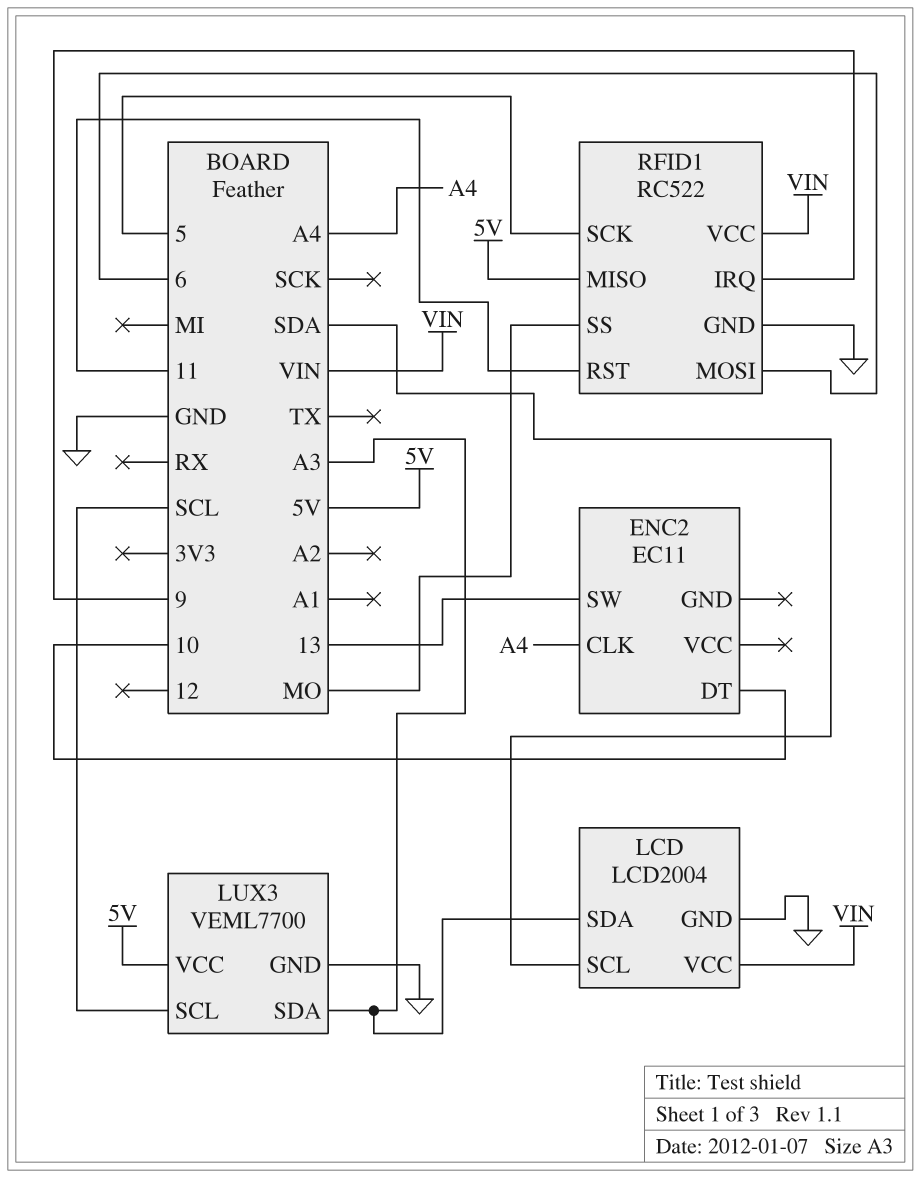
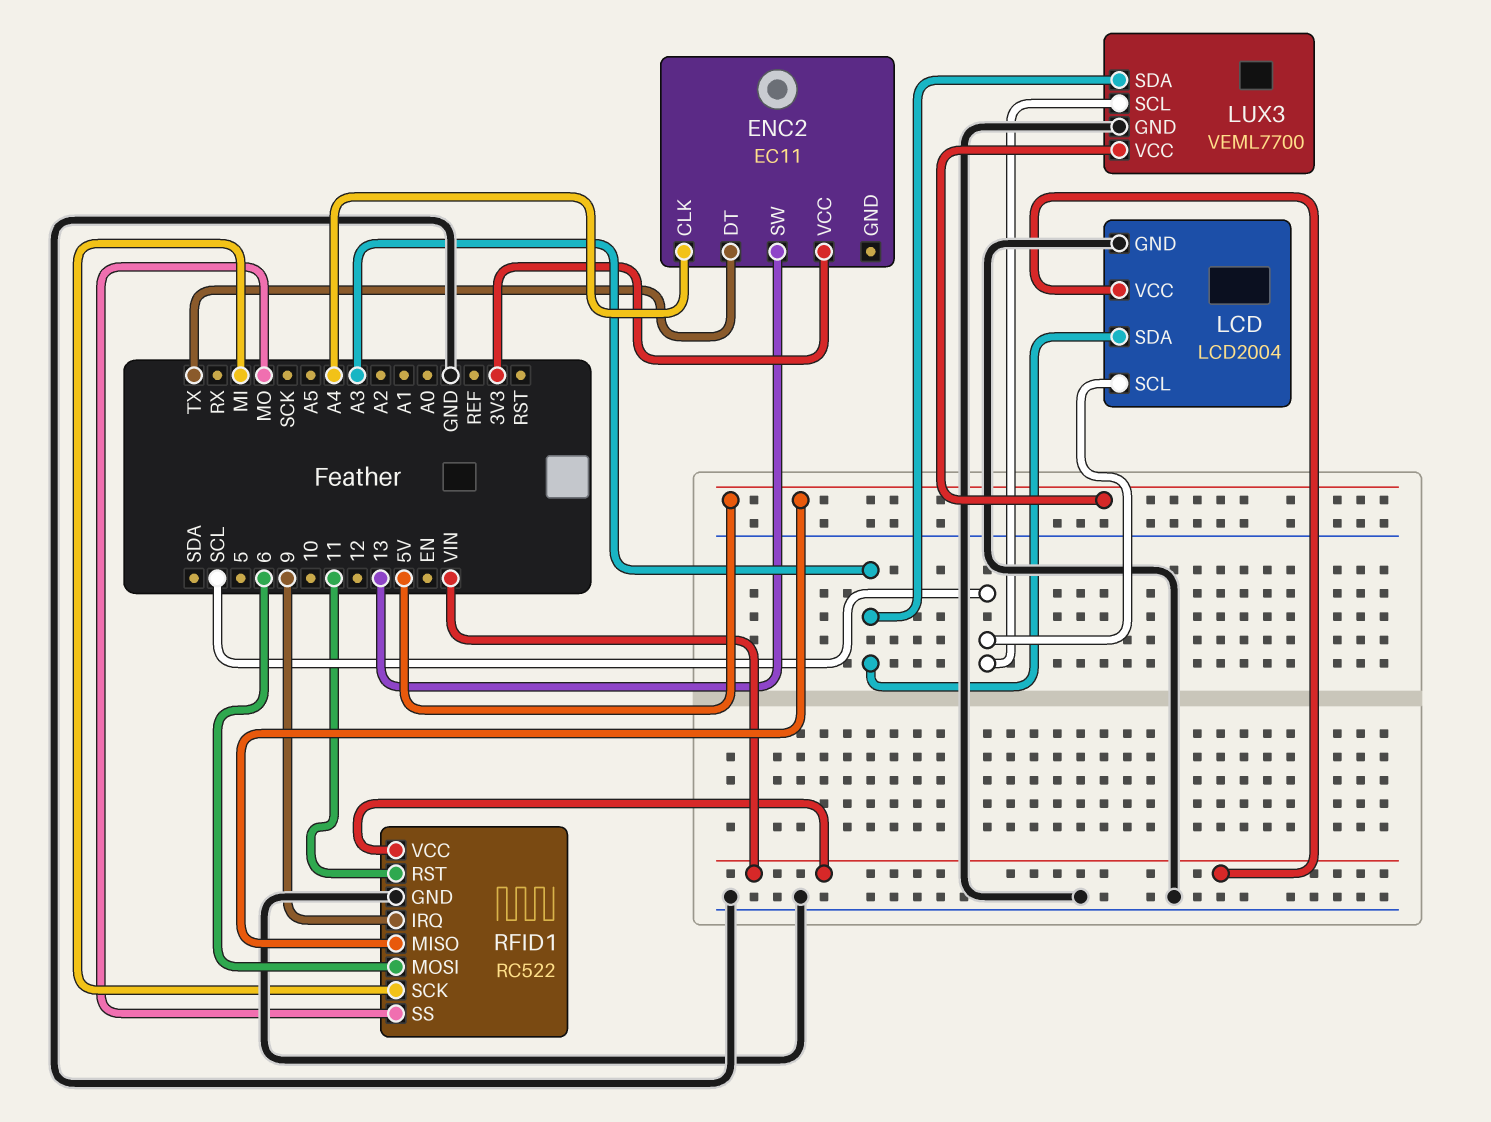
ENC2 pin DT: 10 -> TX
ENC2 pin VCC: none -> 3V3
LCD pin SCL: SDA -> SCL
RFID1 pin SCK: 5 -> MI

